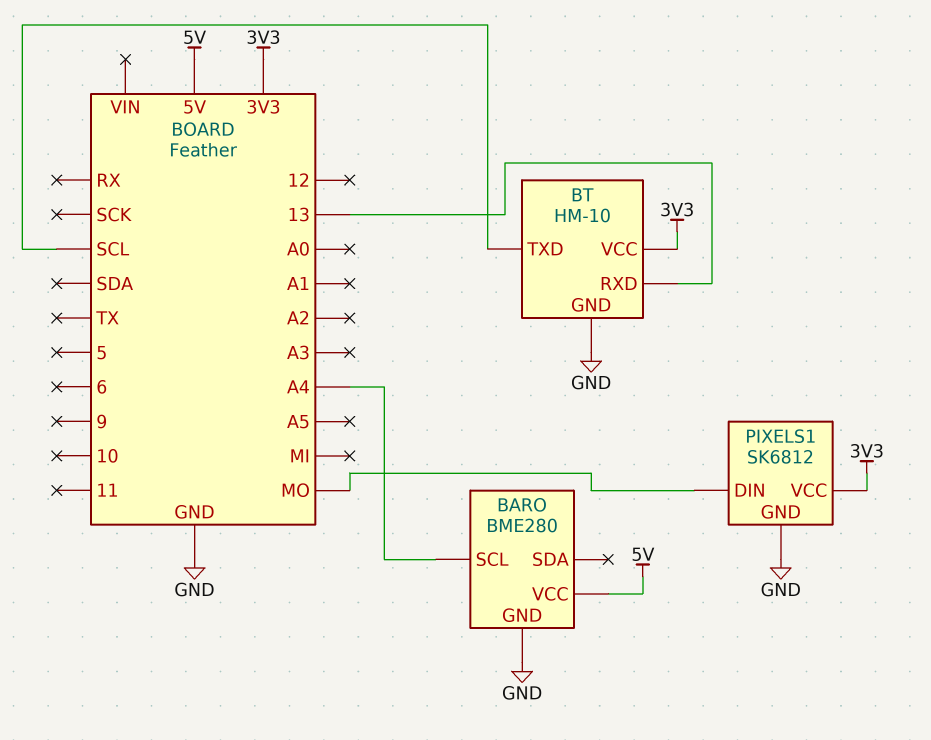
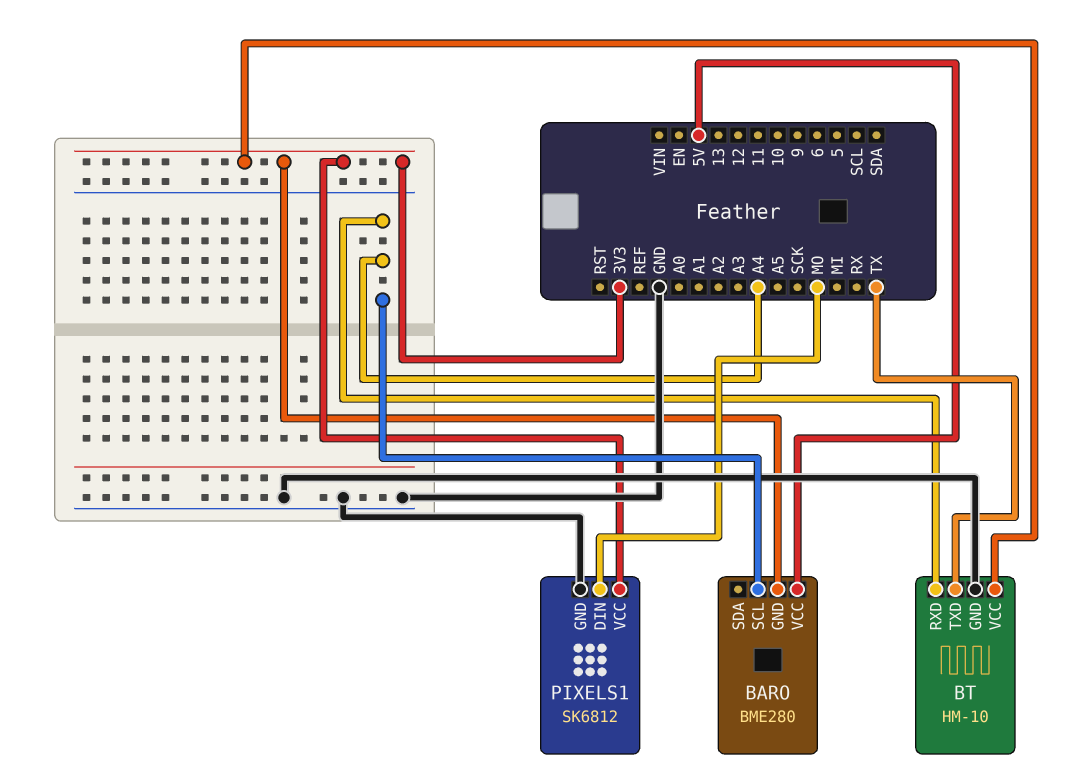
BARO pin GND: GND -> 3V3
BT pin RXD: 13 -> A4
BT pin TXD: SCL -> TX

